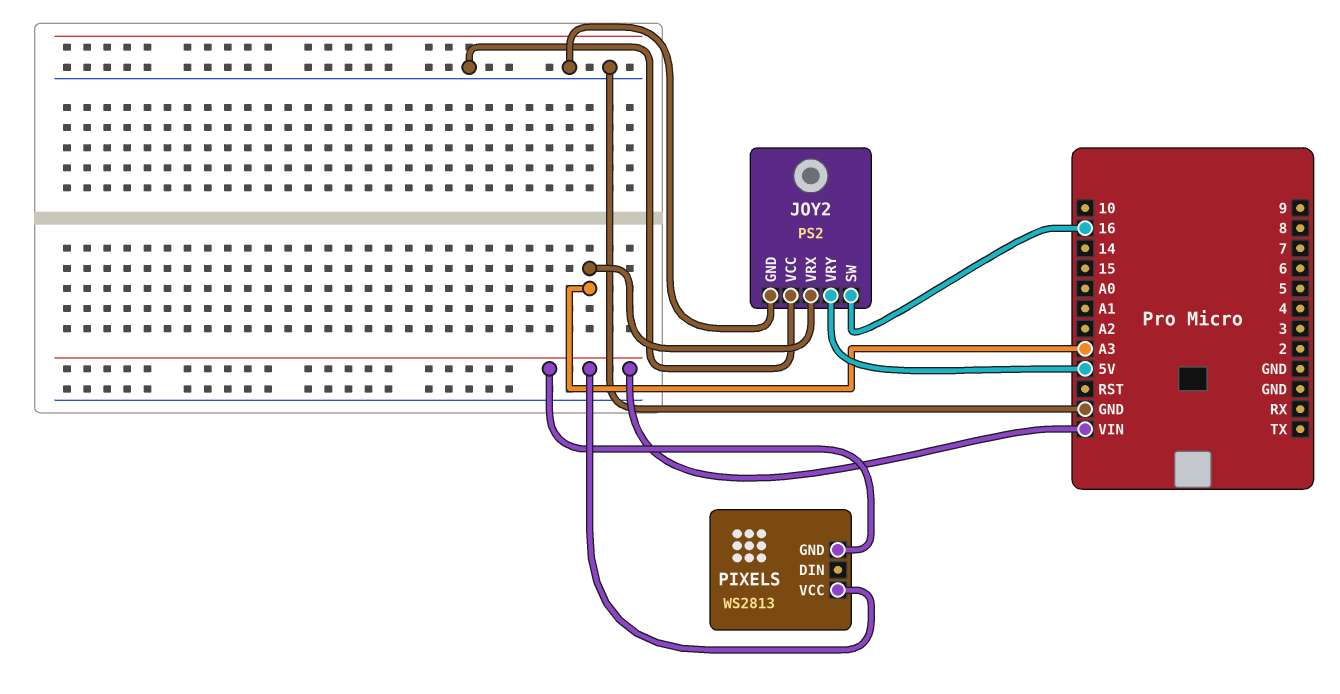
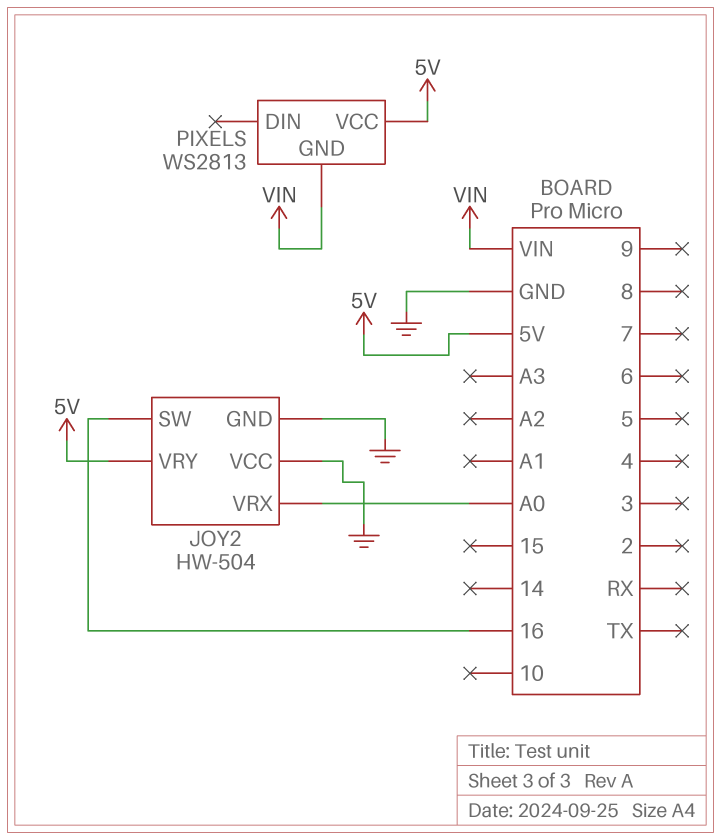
JOY2: PS2 -> HW-504
JOY2 pin VRX: A3 -> A0
PIXELS pin VCC: VIN -> 5V

